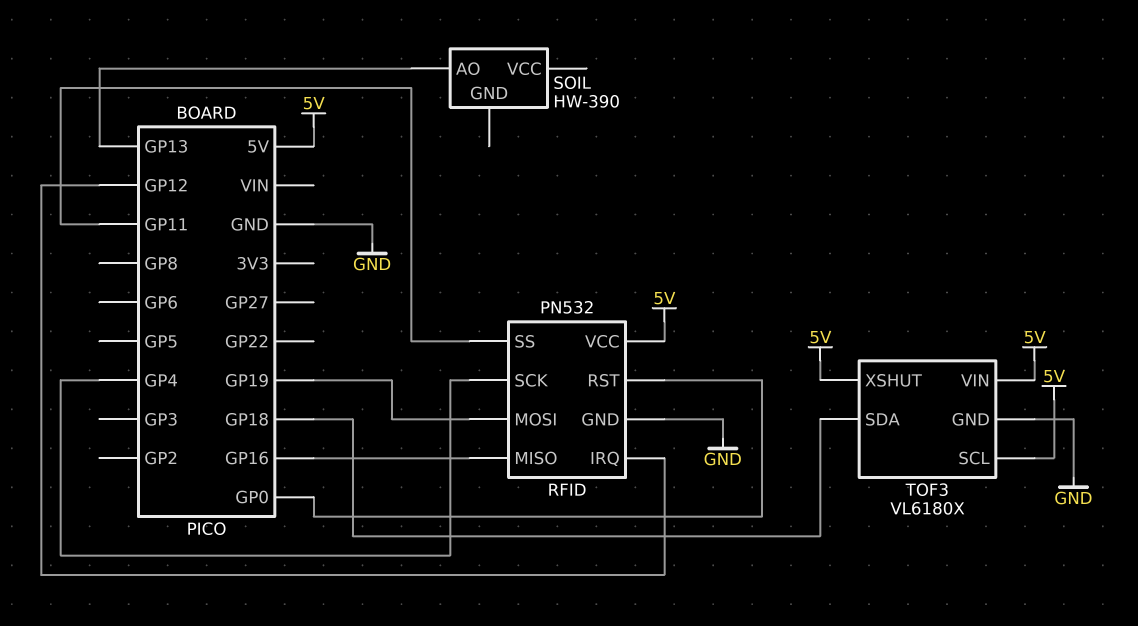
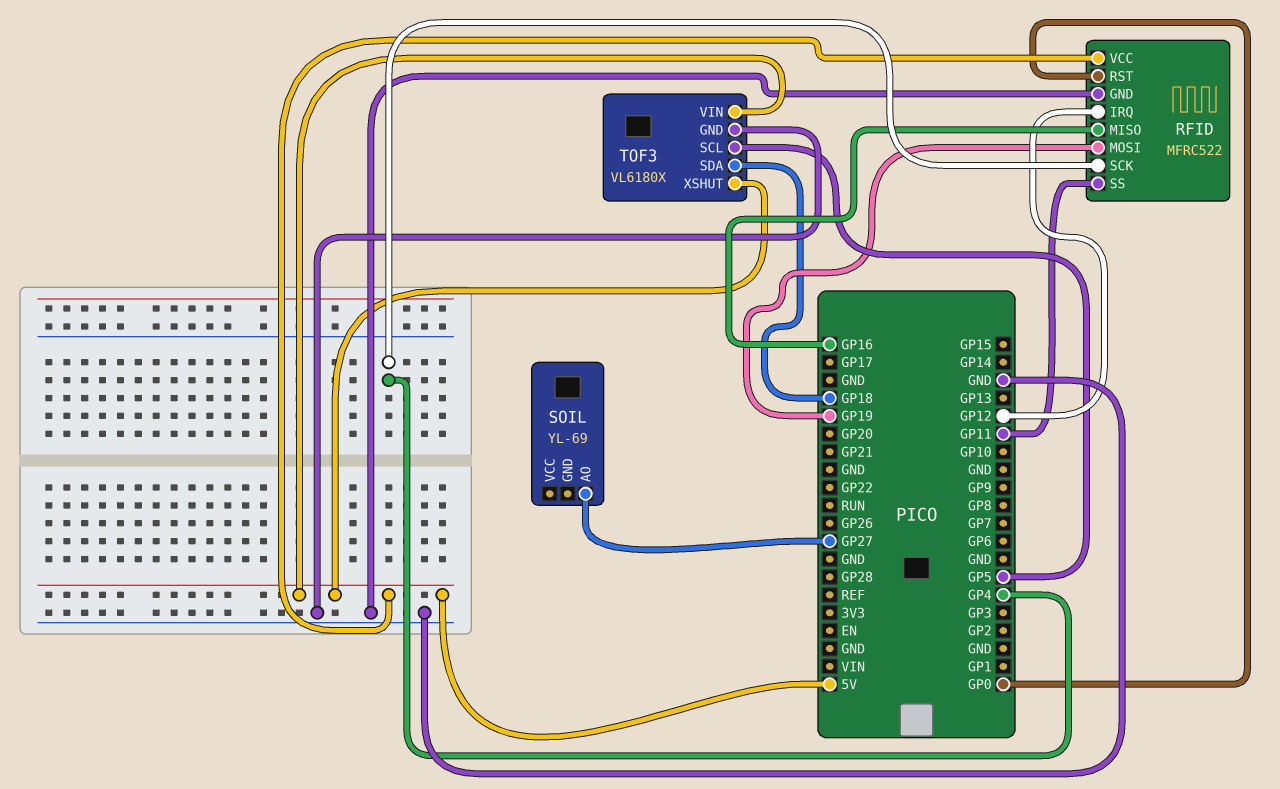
RFID: PN532 -> MFRC522
SOIL: HW-390 -> YL-69
SOIL pin AO: GP13 -> GP27
TOF3 pin SCL: 5V -> GP5

